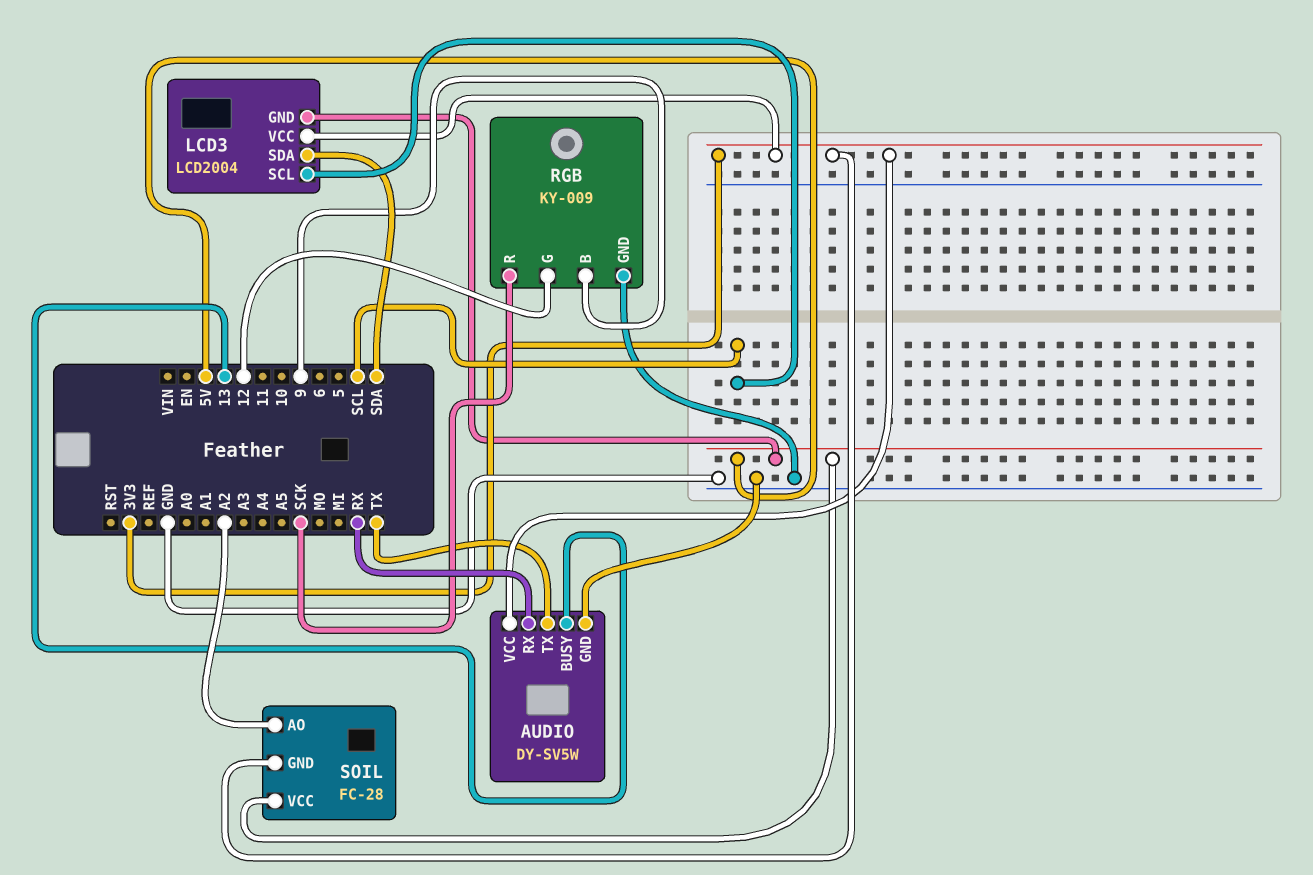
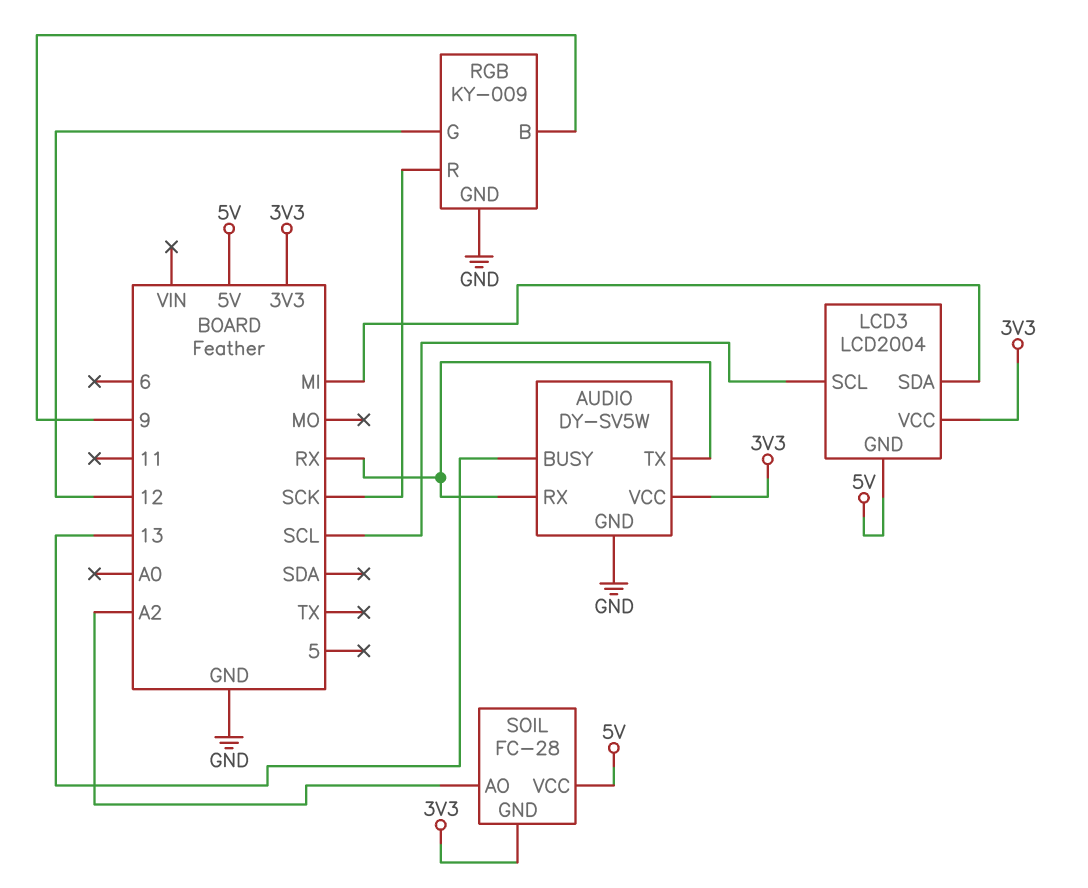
AUDIO pin TX: TX -> RX
LCD3 pin SDA: SDA -> MI

